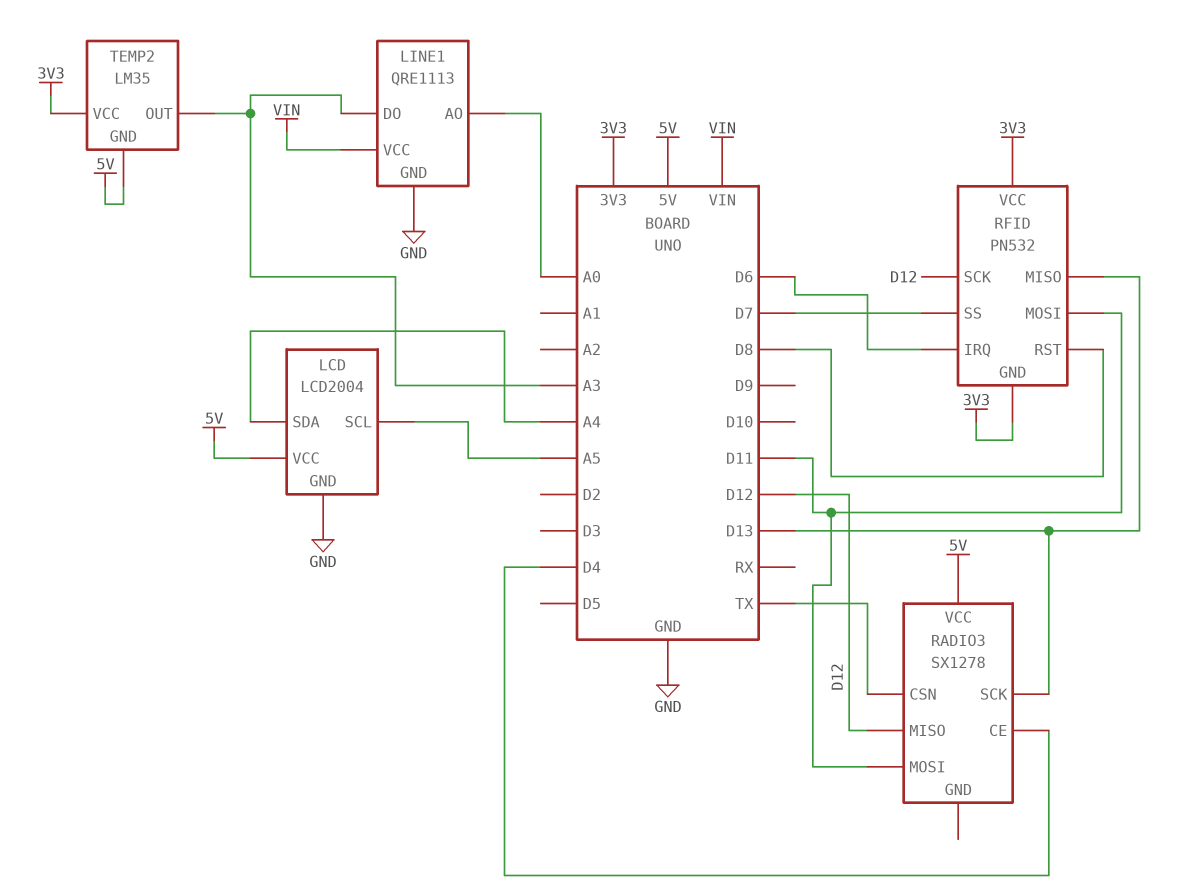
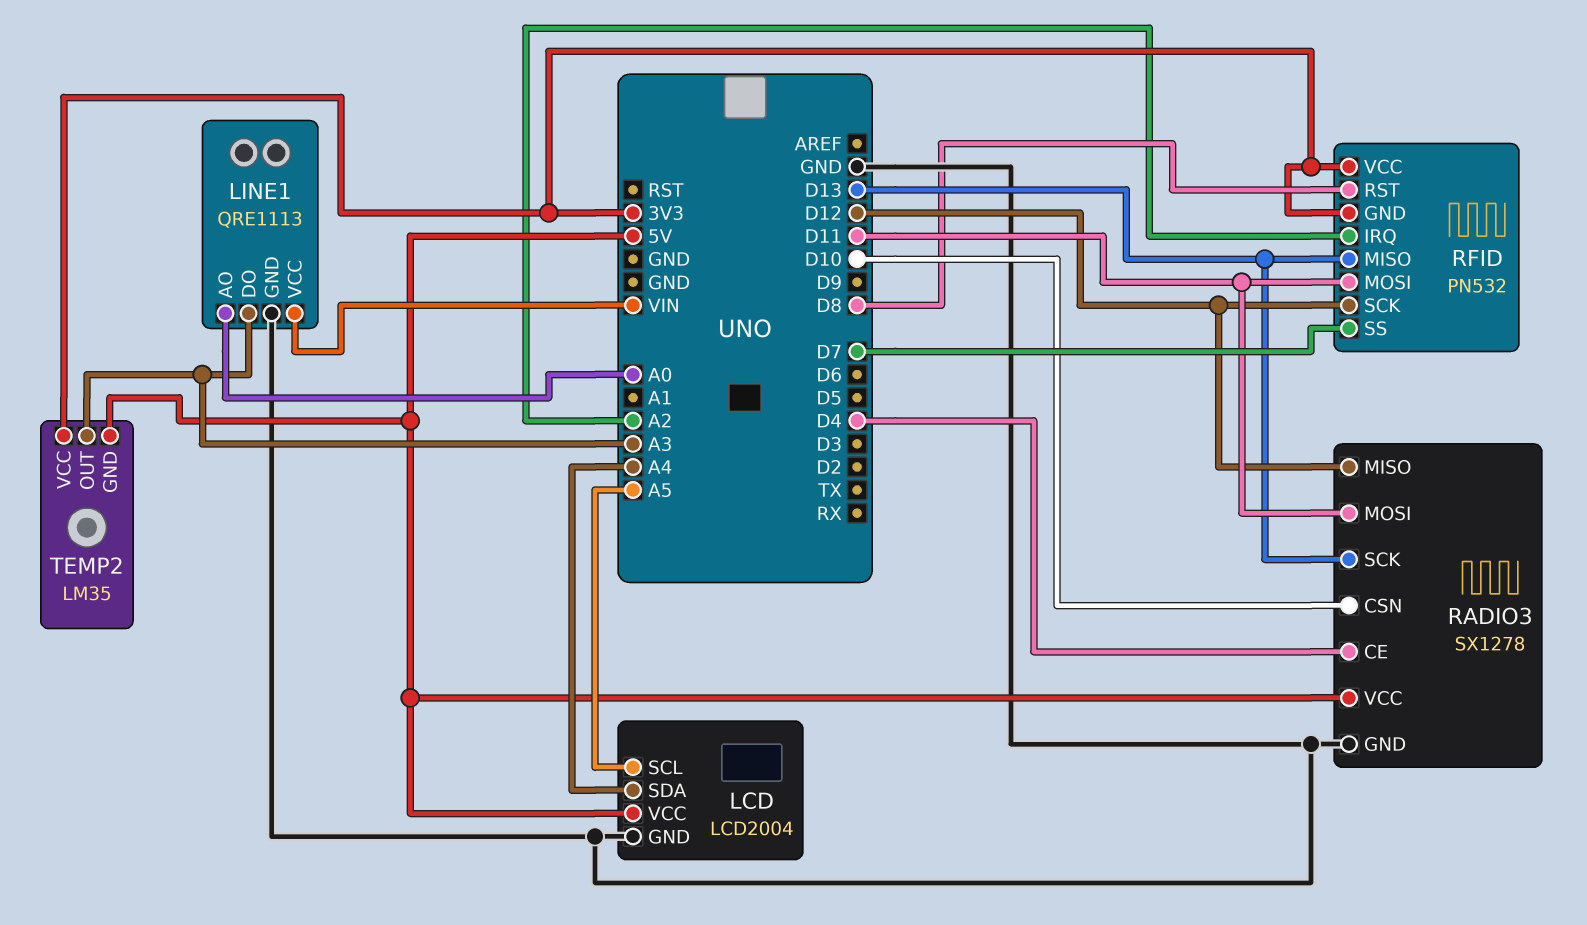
RADIO3 pin CSN: TX -> D10
RADIO3 pin GND: none -> GND
RFID pin IRQ: D6 -> A2

